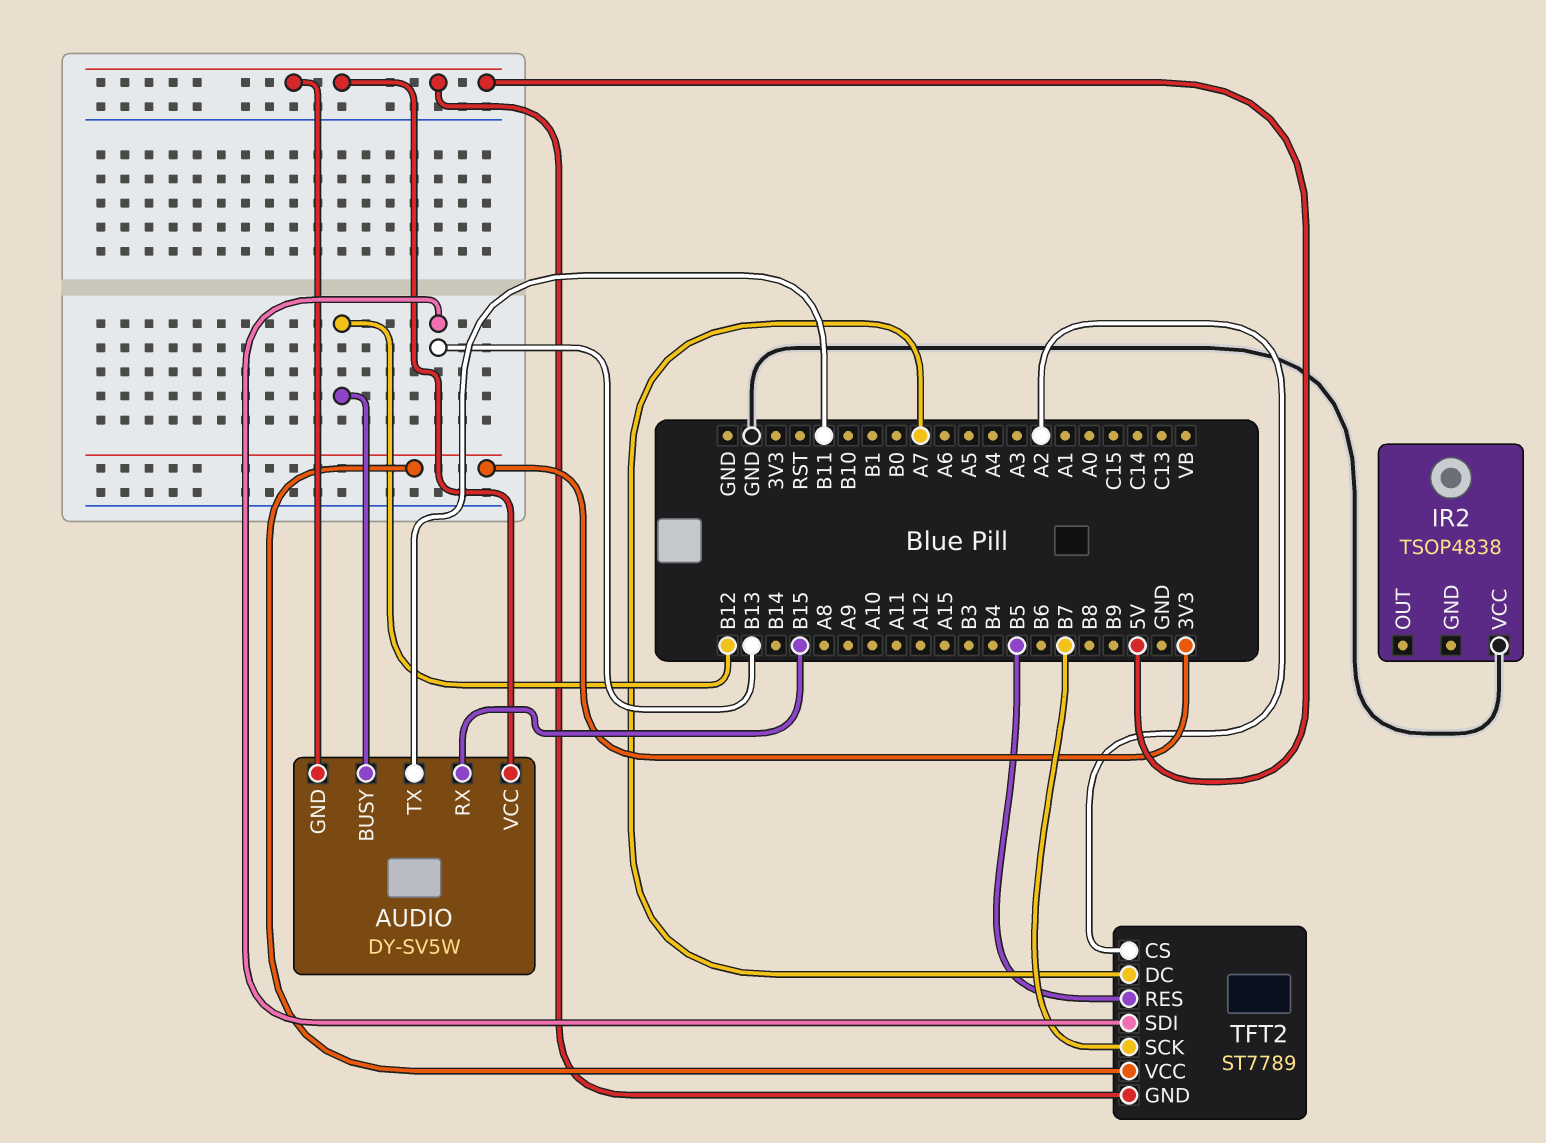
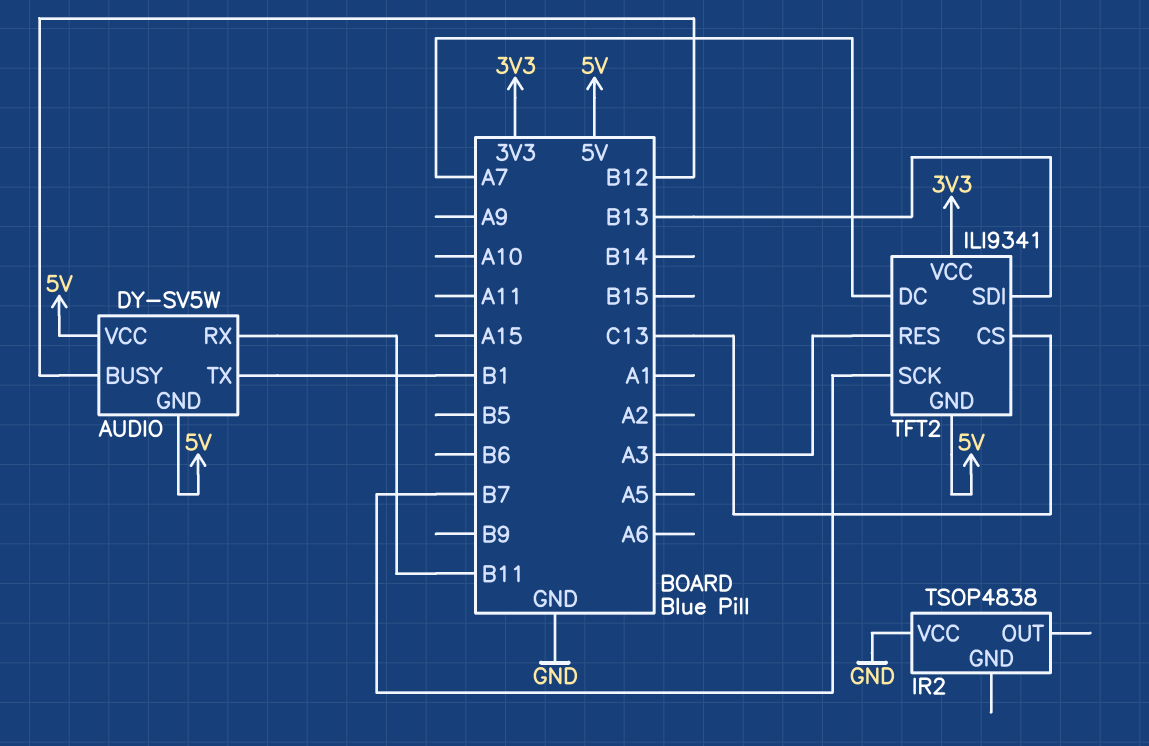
AUDIO pin RX: B15 -> B11
AUDIO pin TX: B11 -> B1
TFT2: ST7789 -> ILI9341
TFT2 pin CS: A2 -> C13
TFT2 pin RES: B5 -> A3

